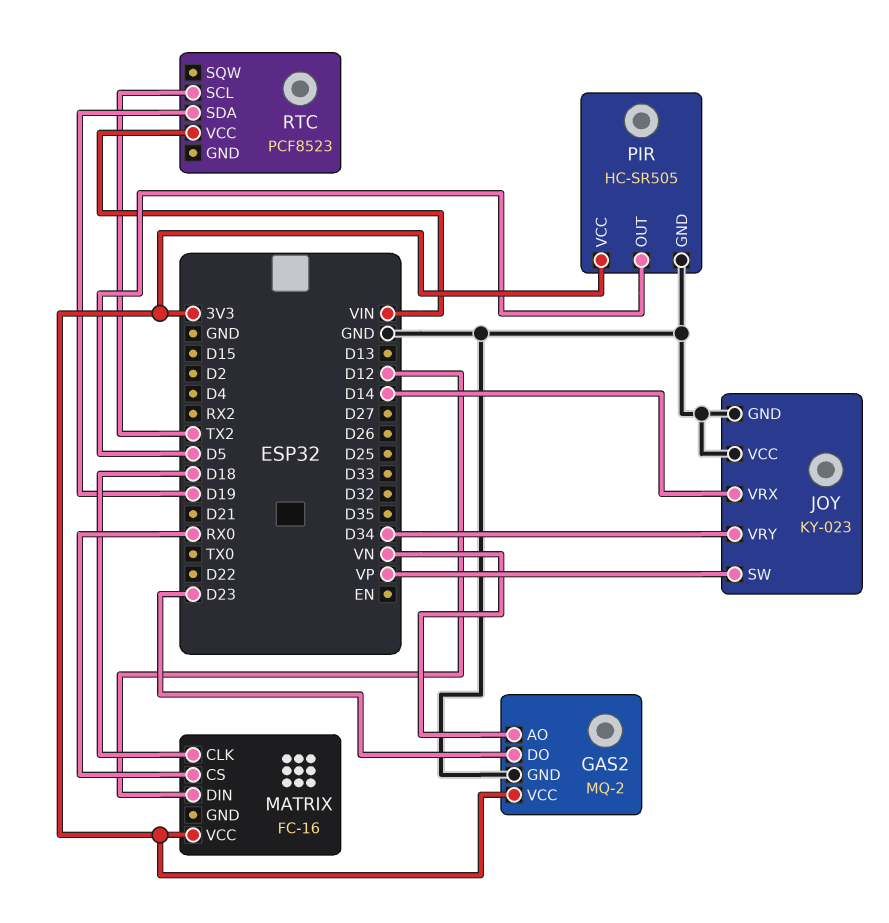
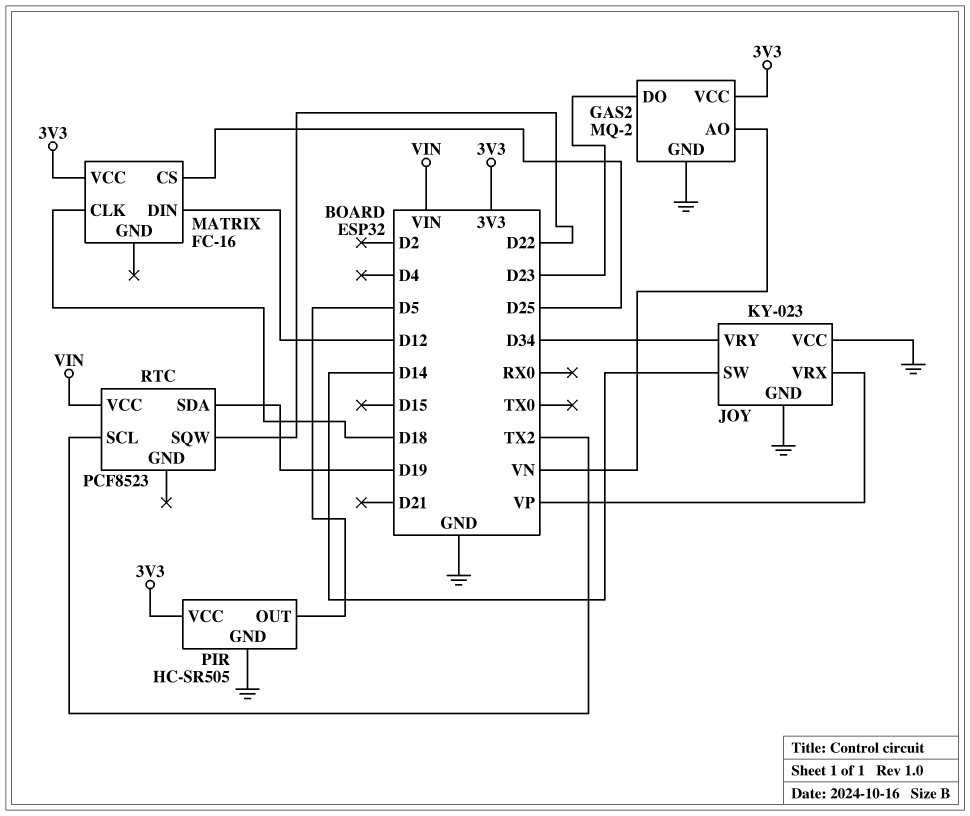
JOY pin SW: VP -> D14
JOY pin VRX: D14 -> VP
MATRIX pin CS: RX0 -> D25
RTC pin SQW: none -> D22

